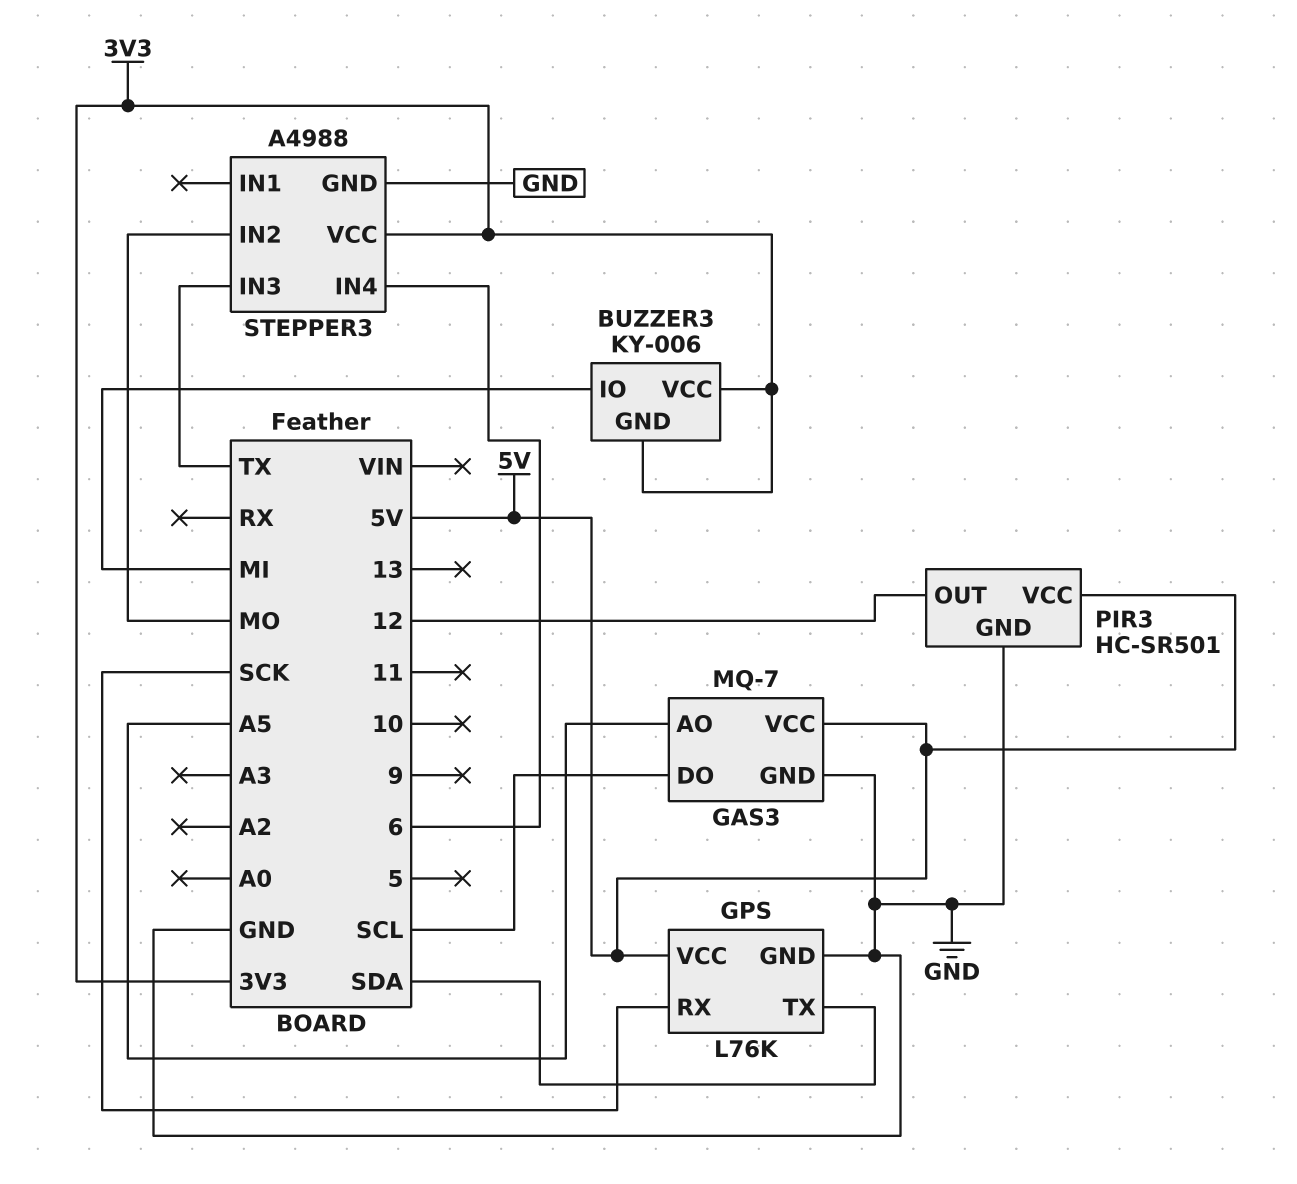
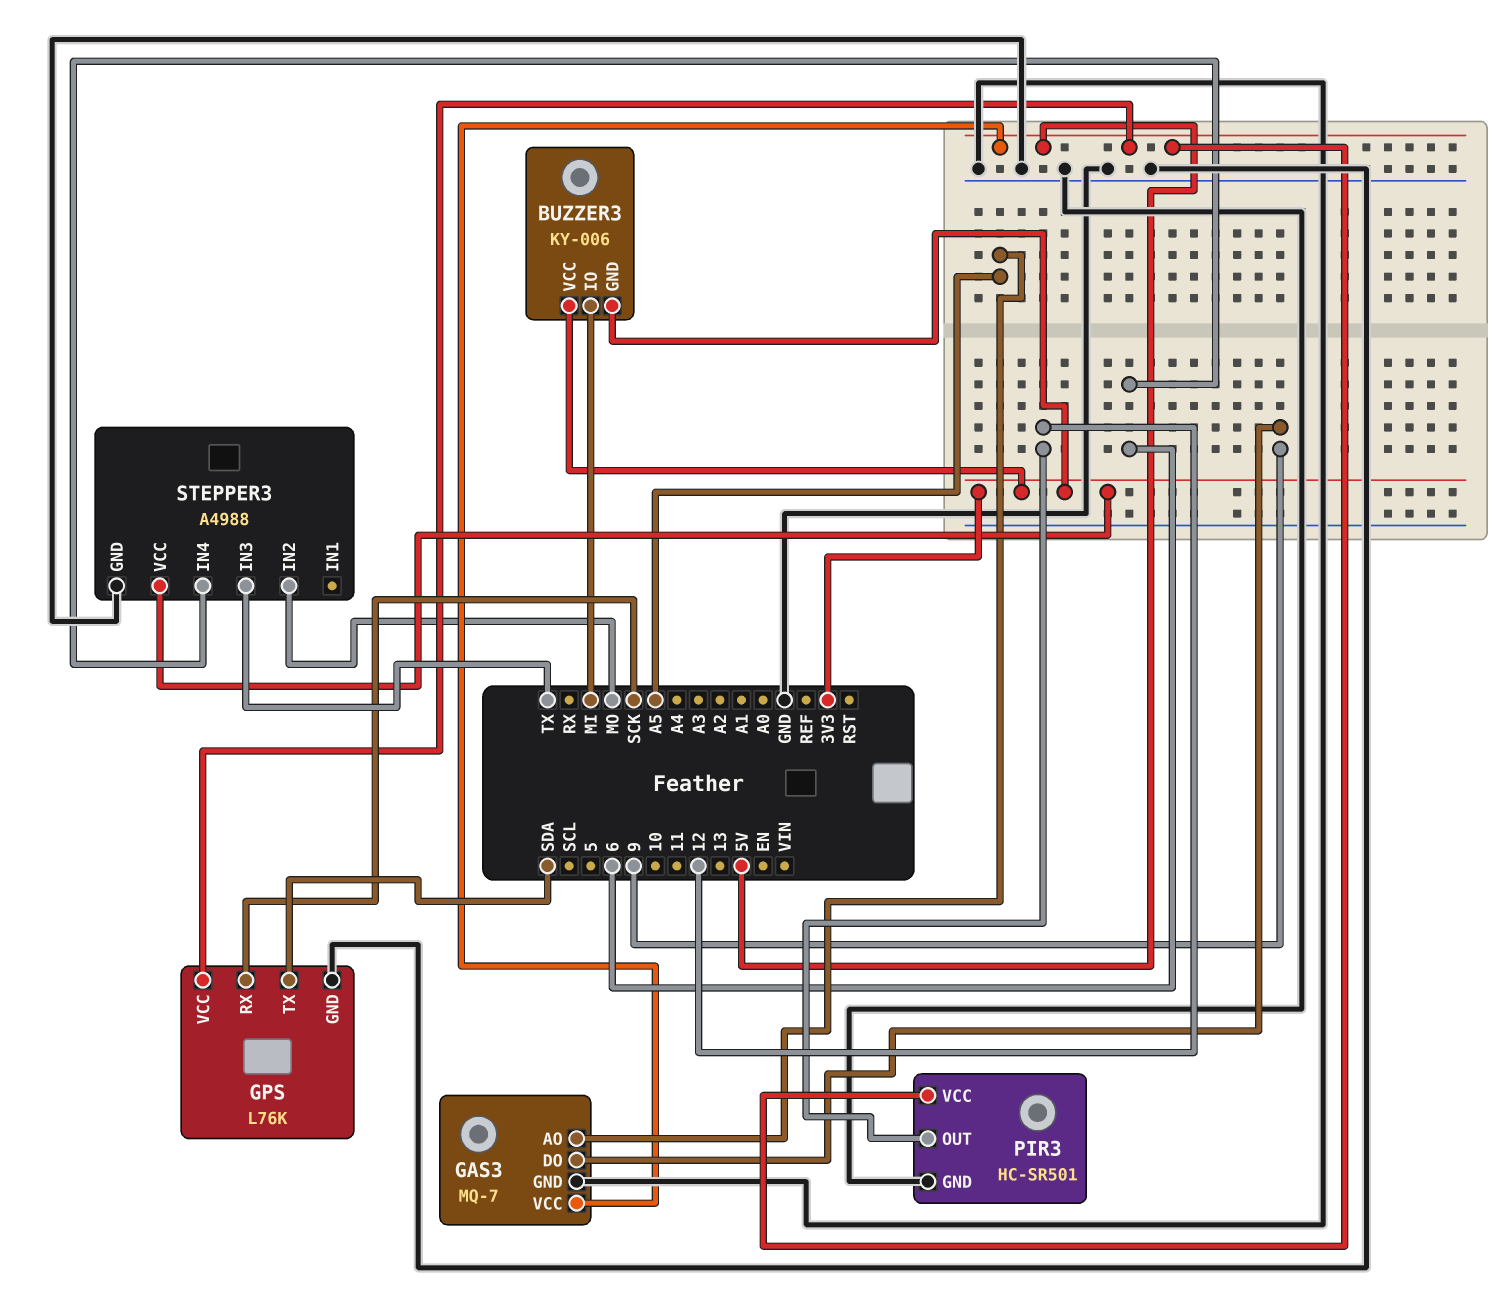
GAS3 pin DO: SCL -> 9

